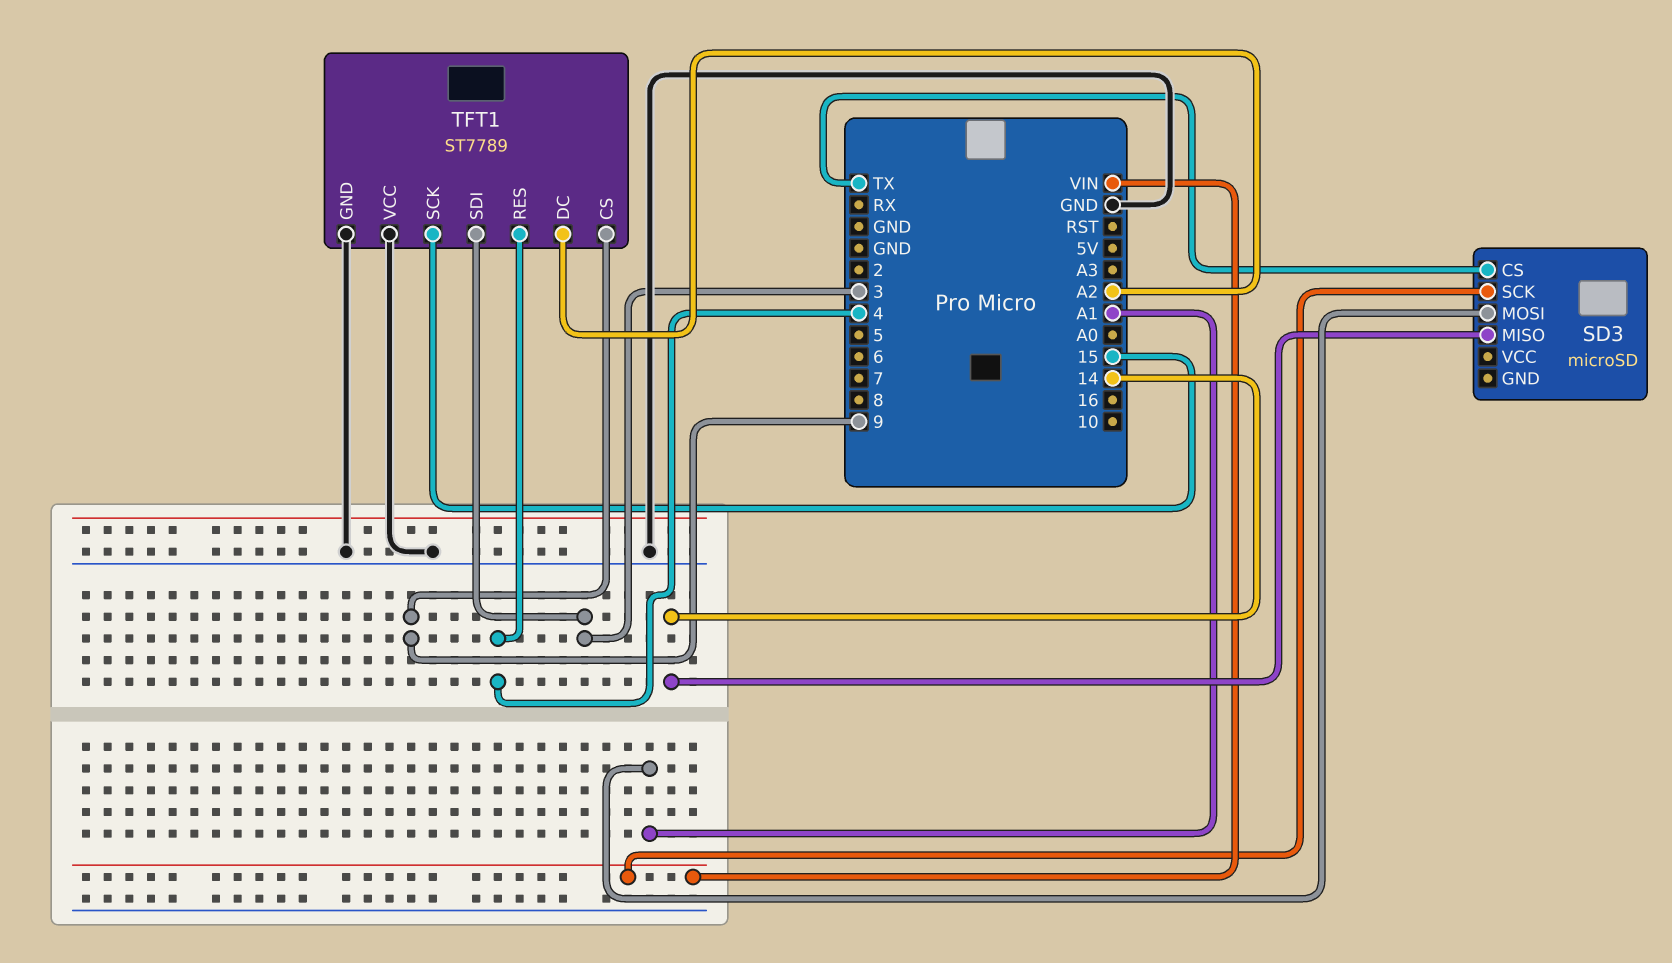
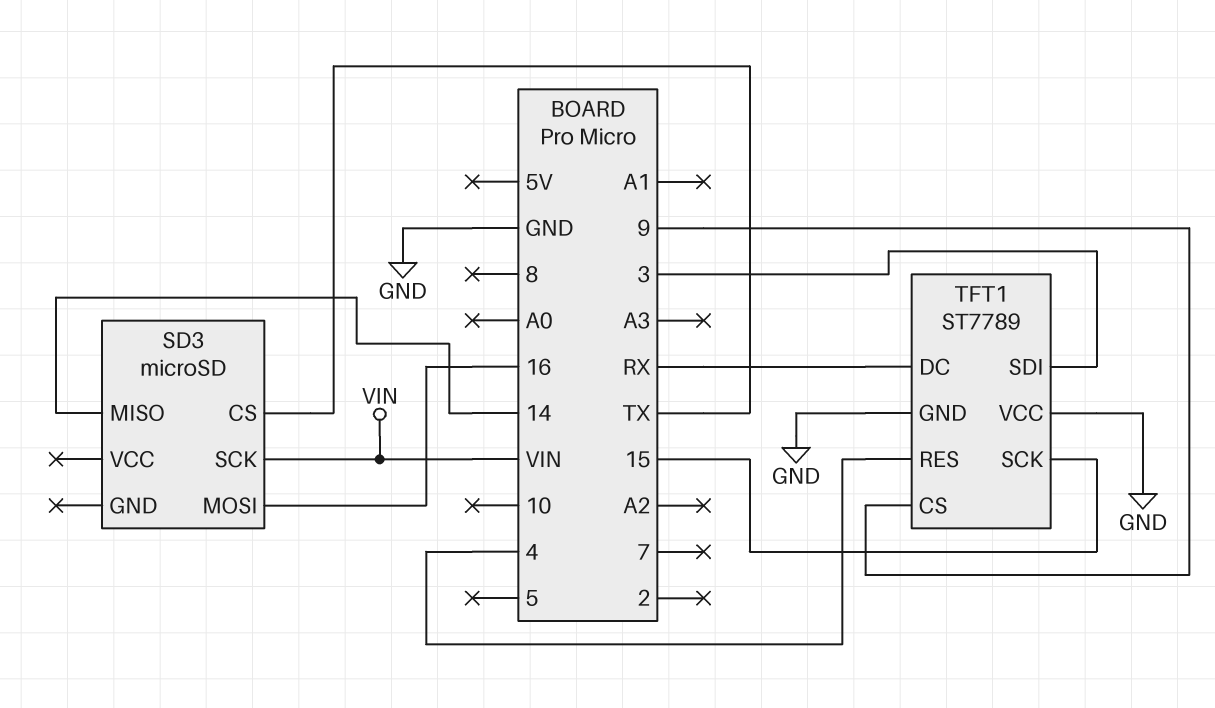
SD3 pin MOSI: A1 -> 16
TFT1 pin DC: A2 -> RX

